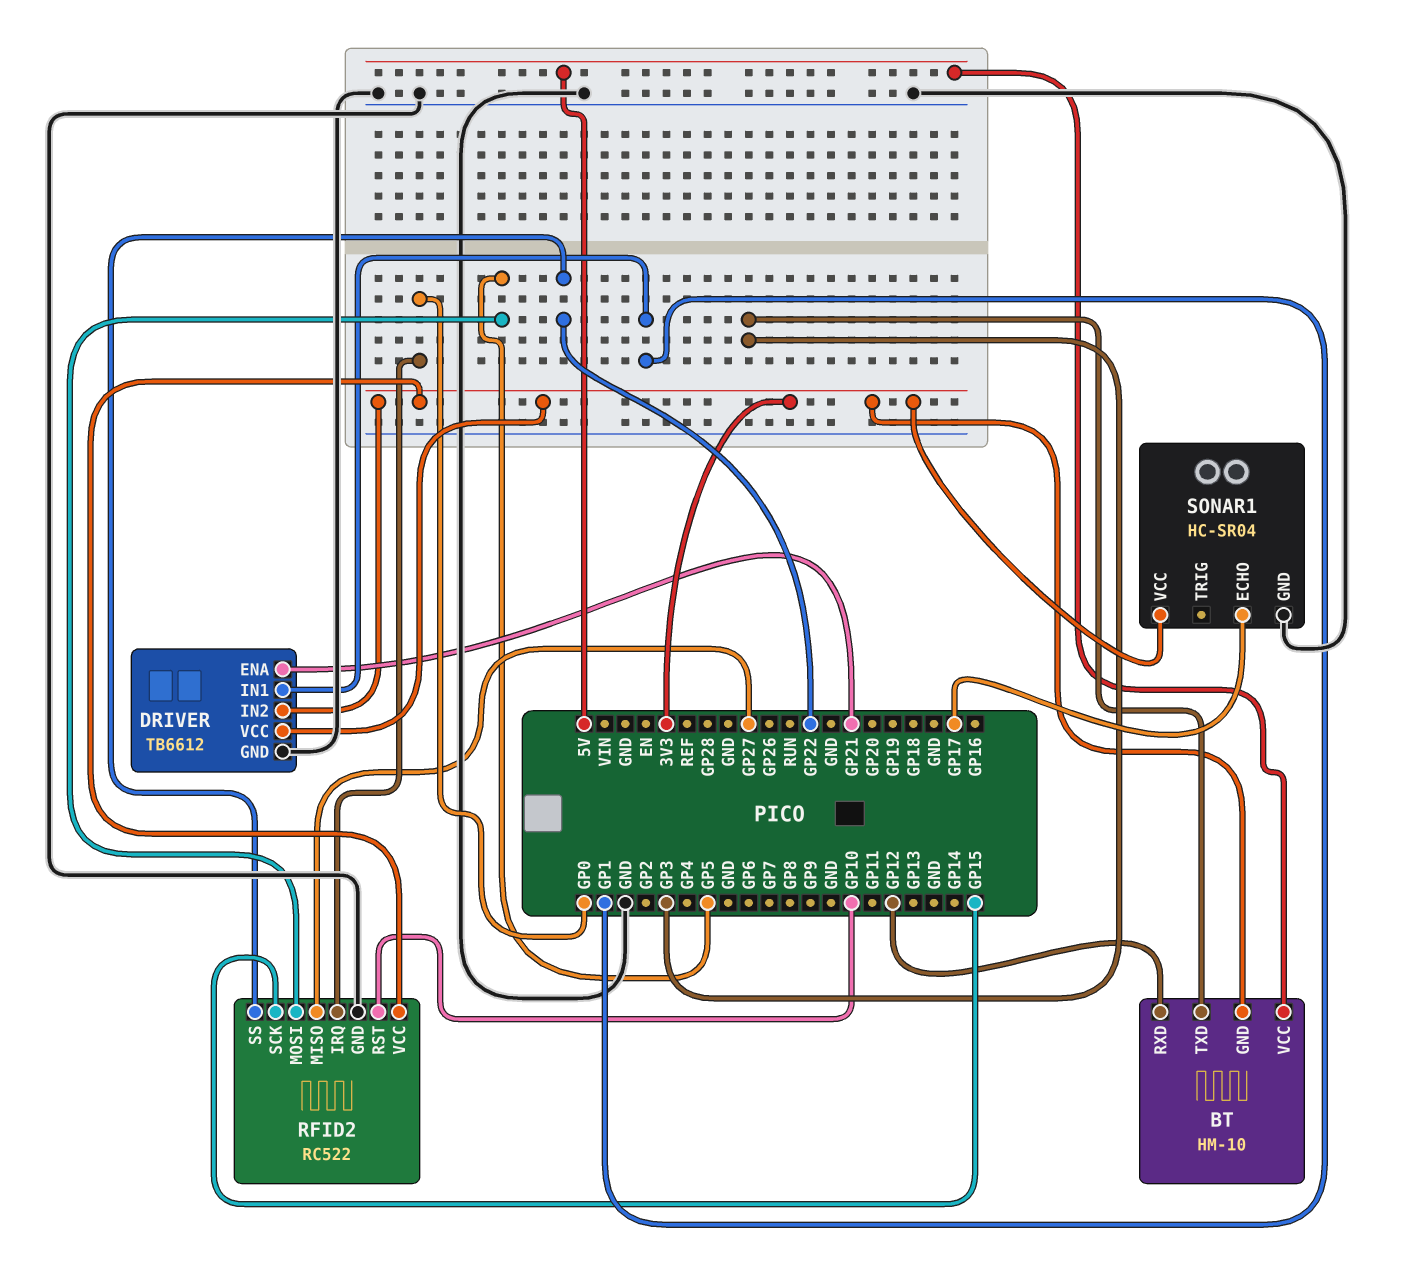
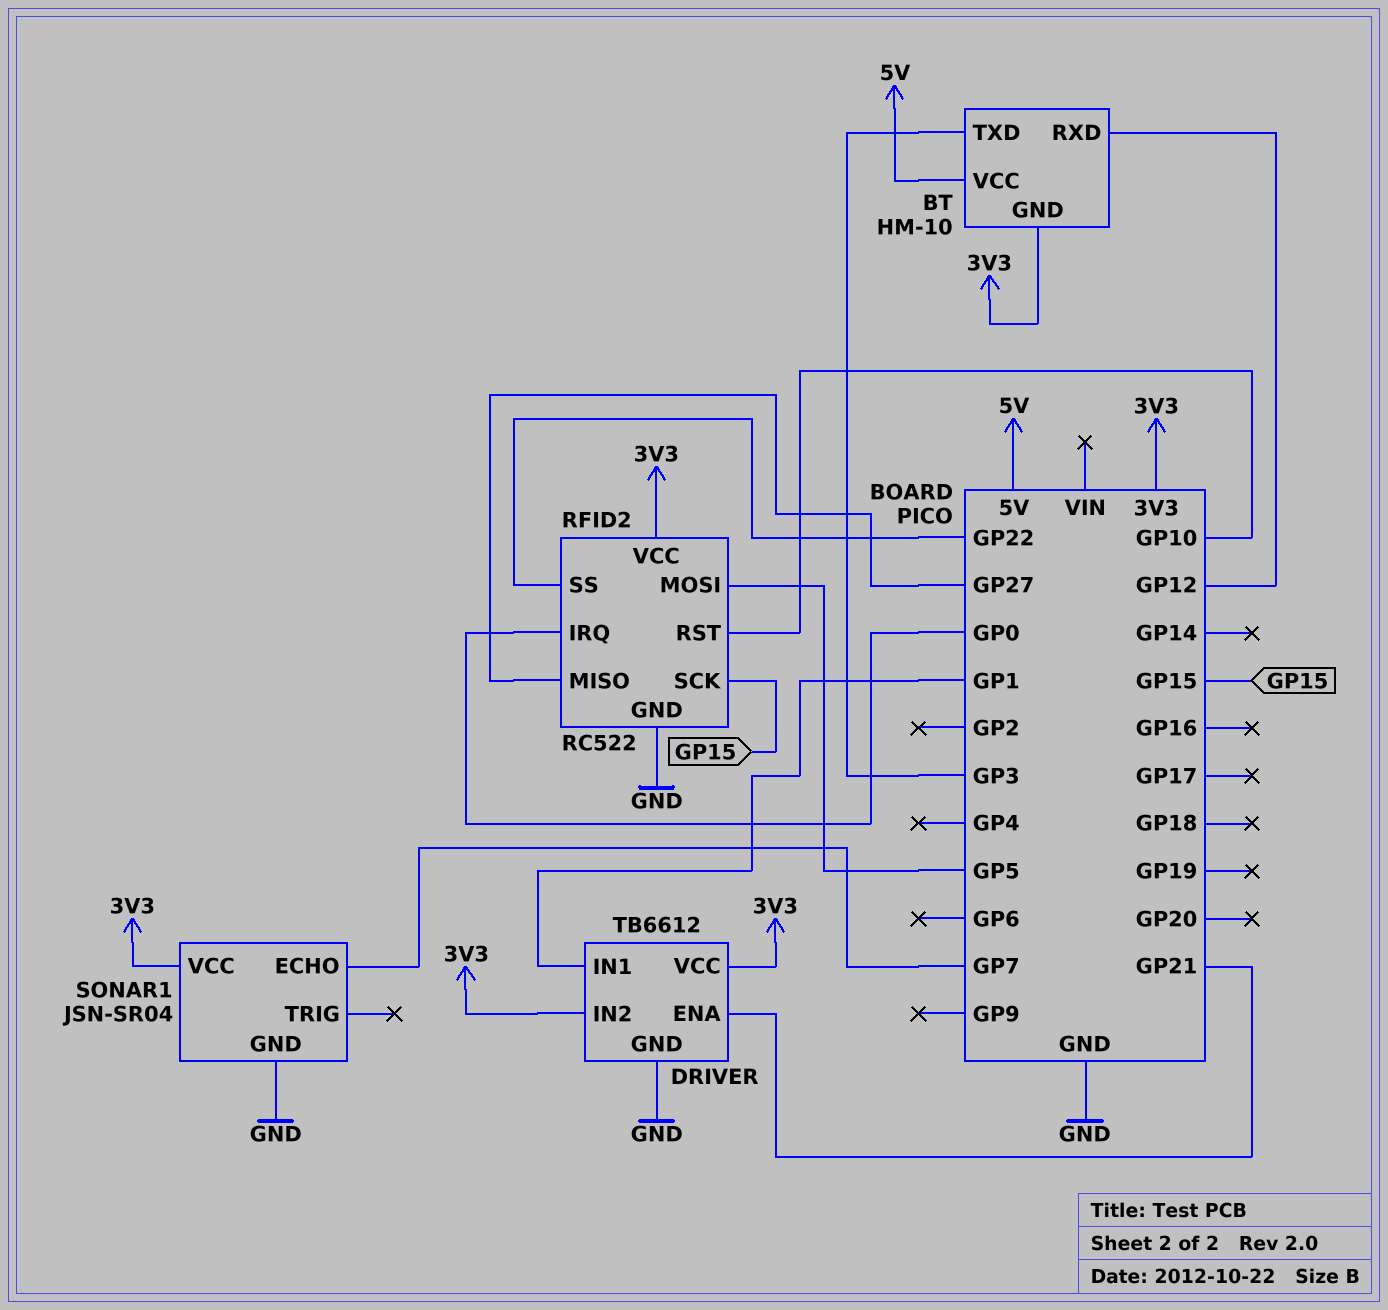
SONAR1: HC-SR04 -> JSN-SR04
SONAR1 pin ECHO: GP17 -> GP7

